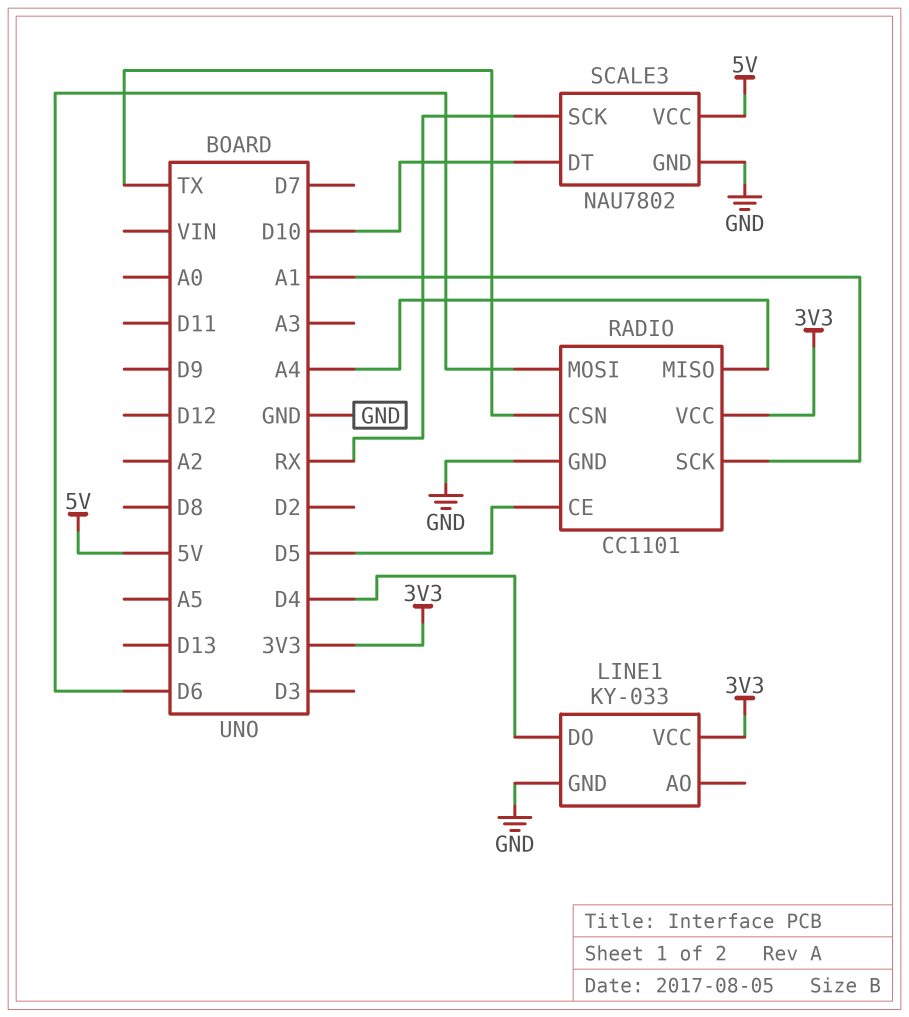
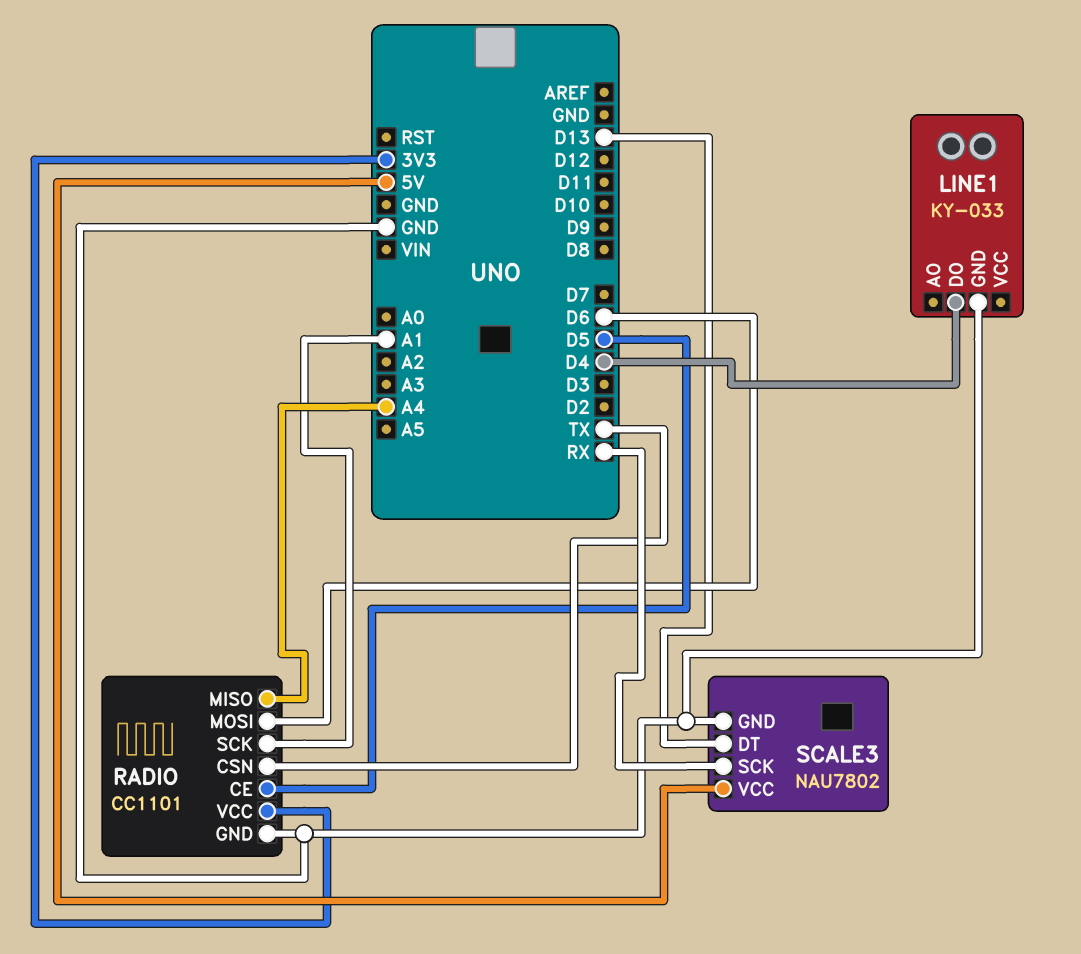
LINE1 pin VCC: 3V3 -> none
SCALE3 pin DT: D10 -> D13

